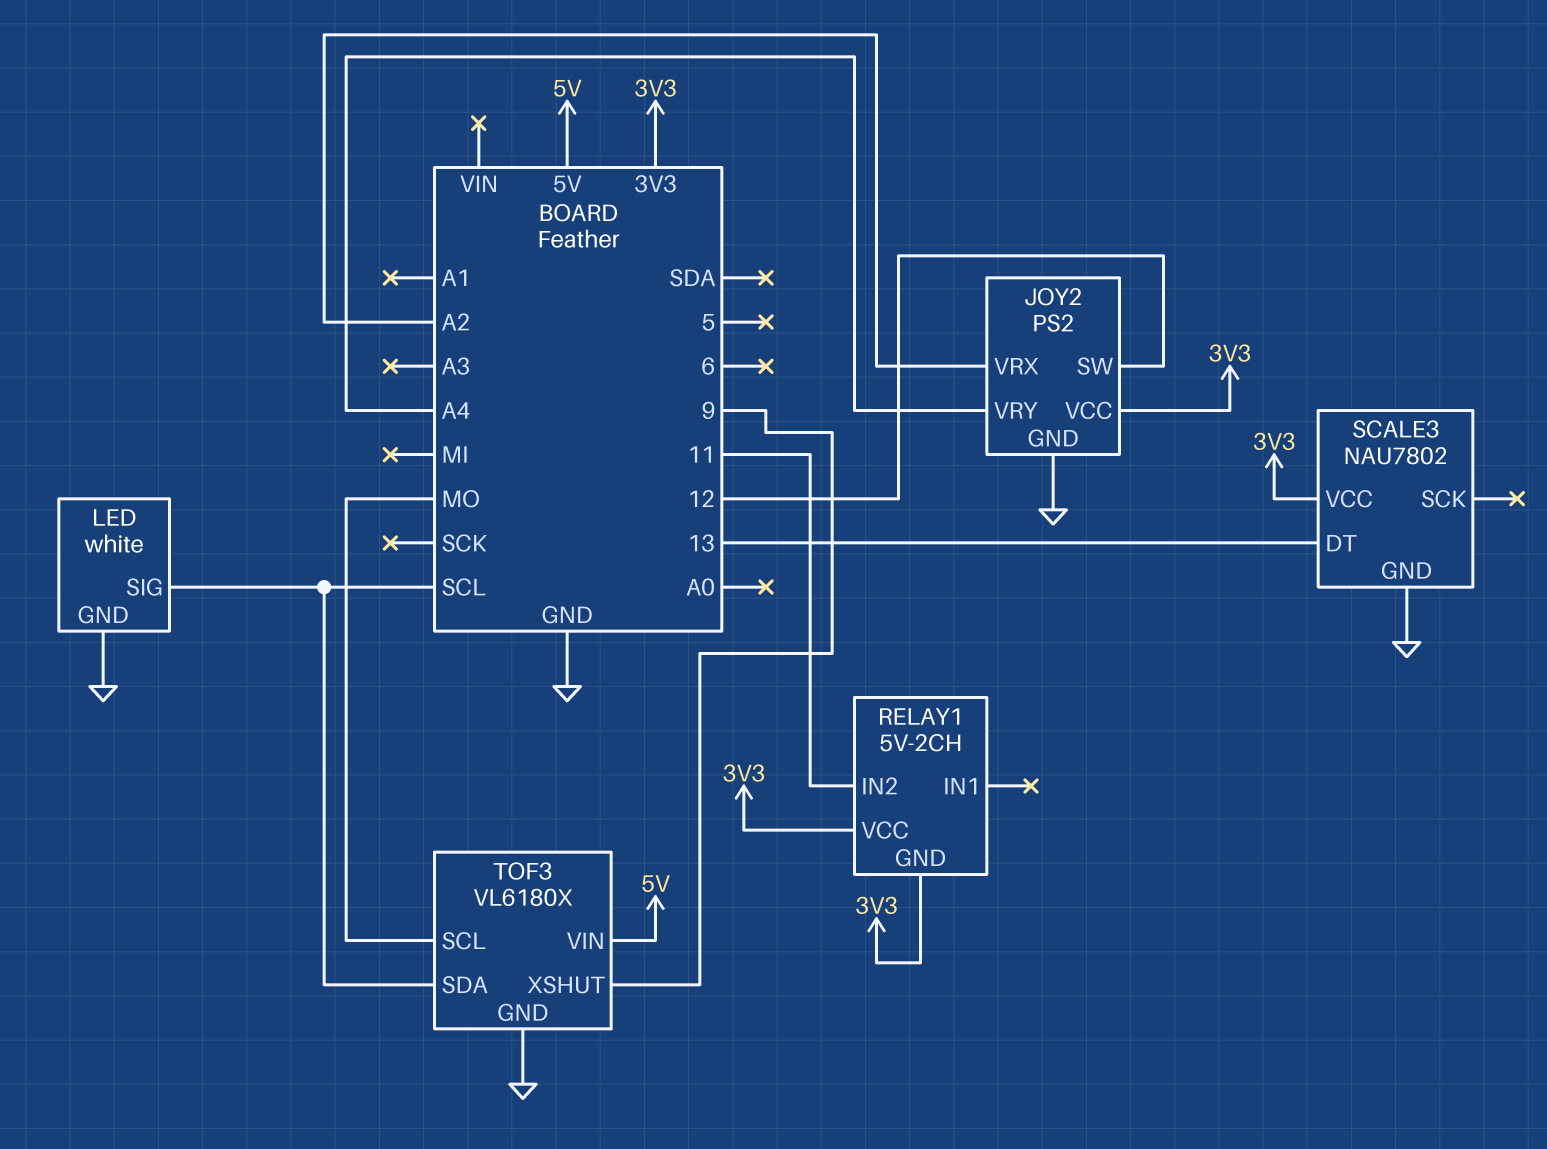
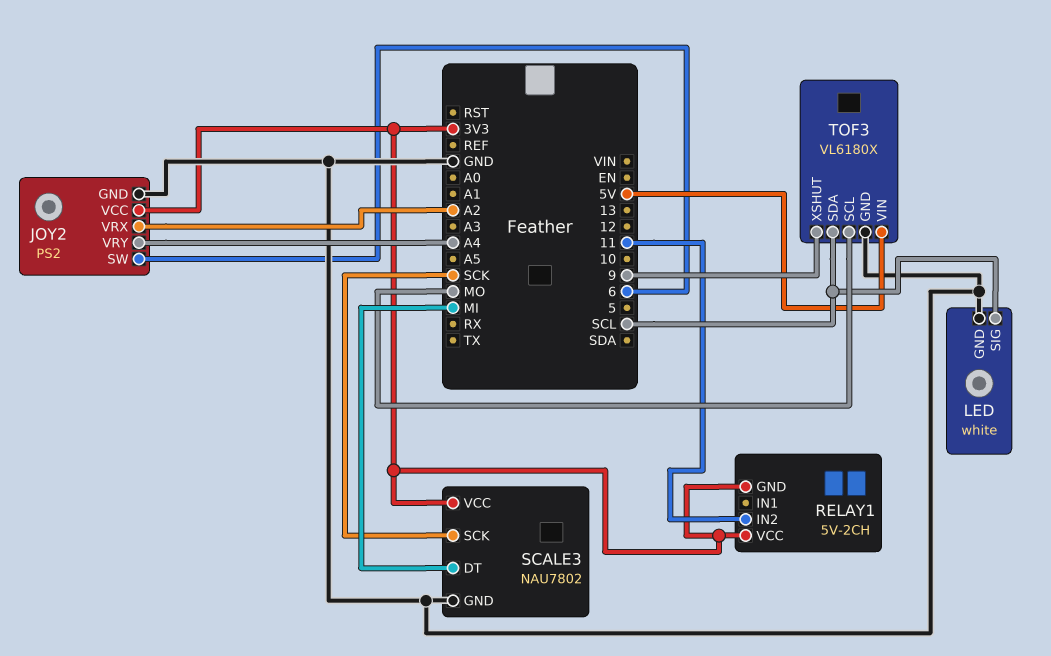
JOY2 pin SW: 12 -> 6
SCALE3 pin DT: 13 -> MI
SCALE3 pin SCK: none -> SCK

